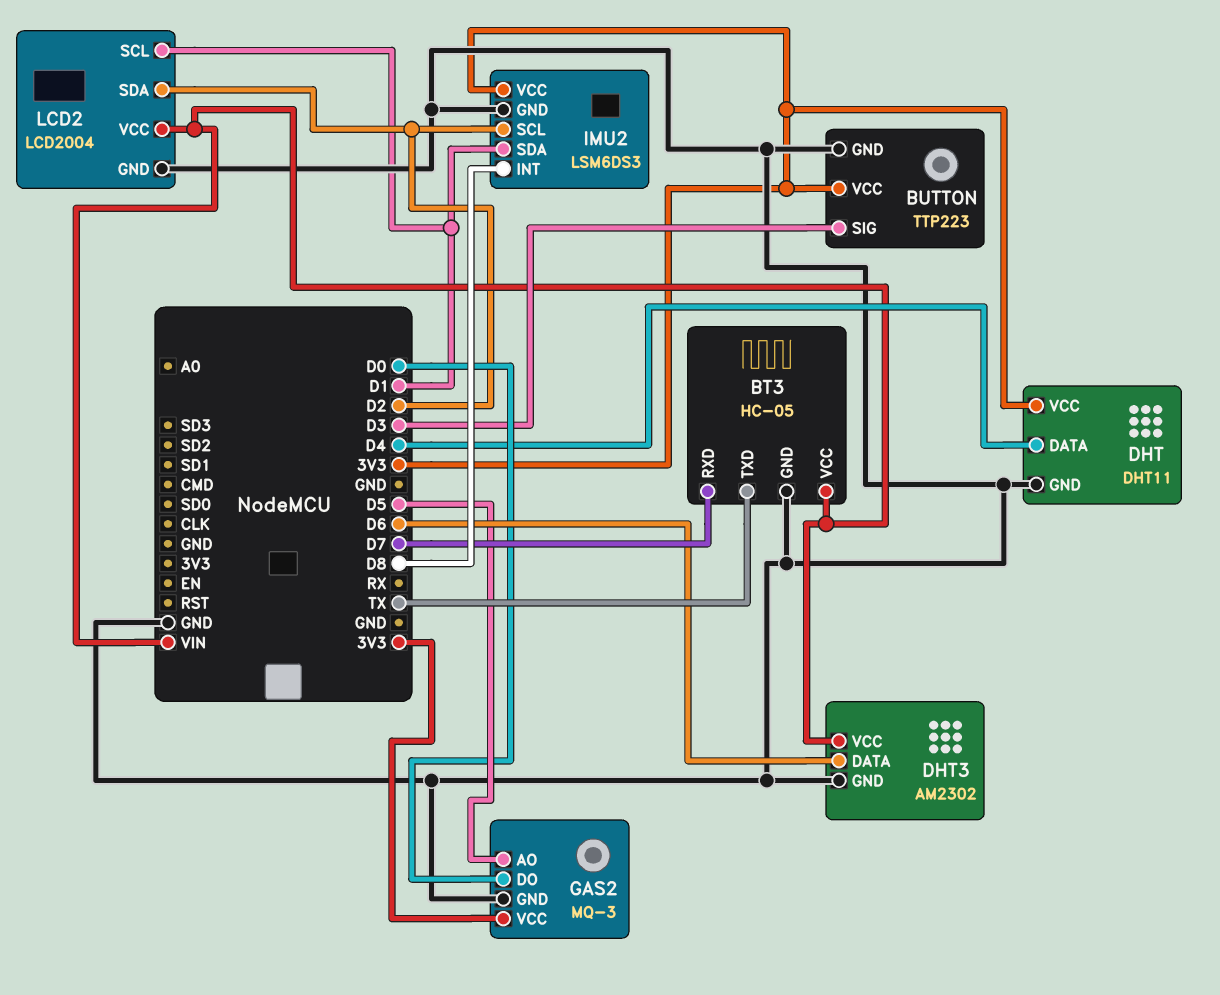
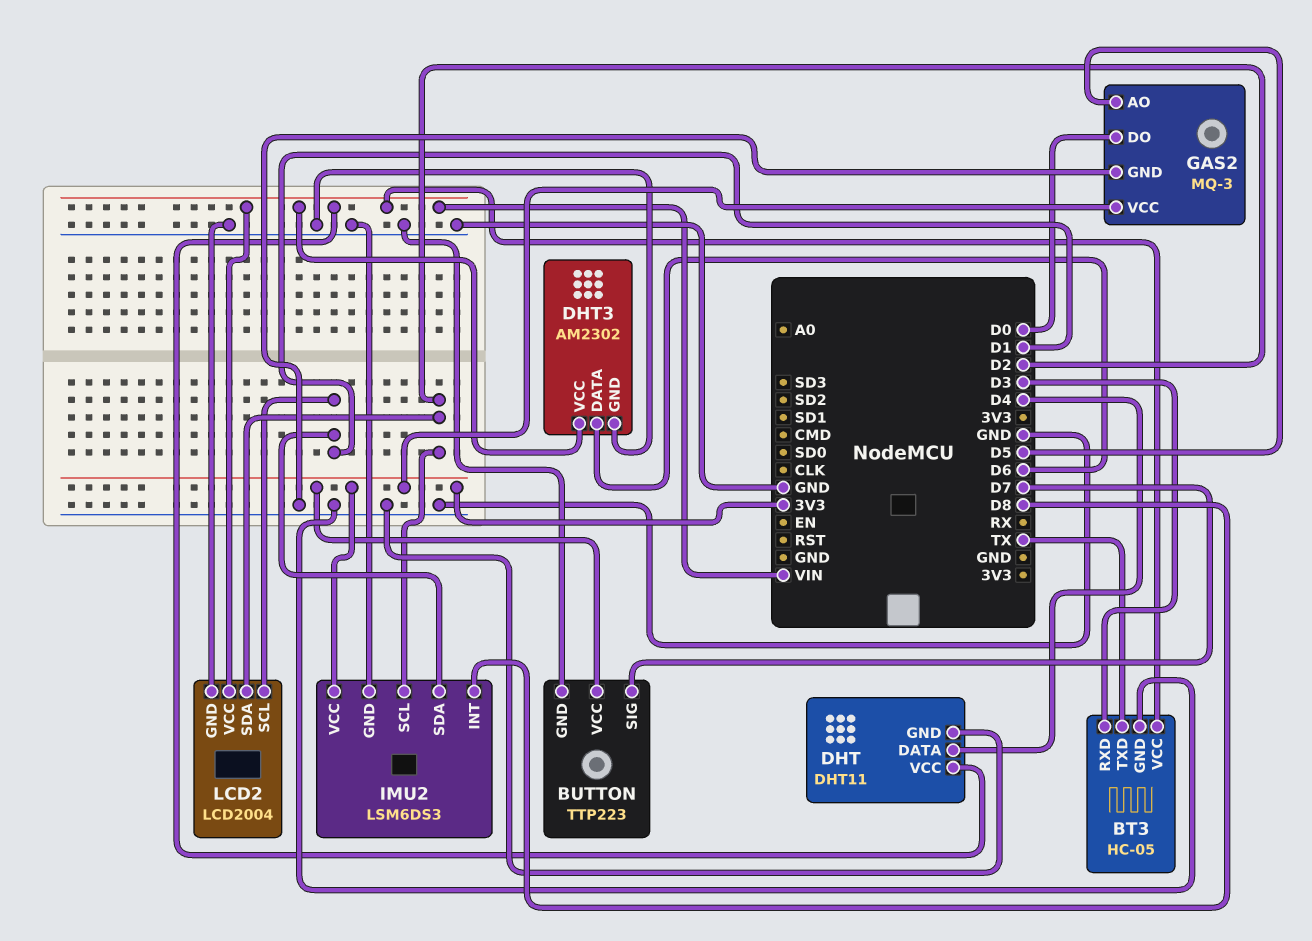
BT3 pin RXD: D7 -> D3
BUTTON pin SIG: D3 -> D7
DHT pin VCC: 3V3 -> VIN

